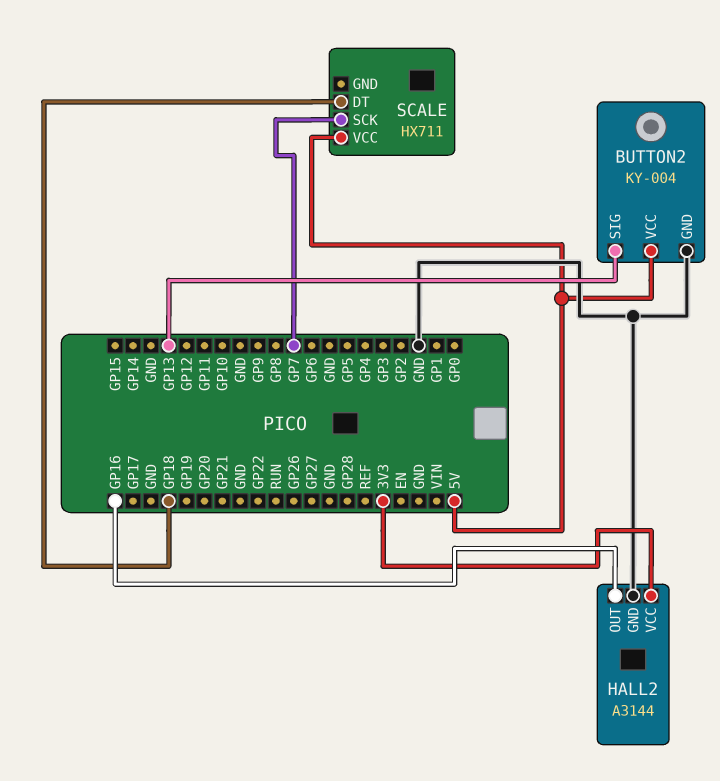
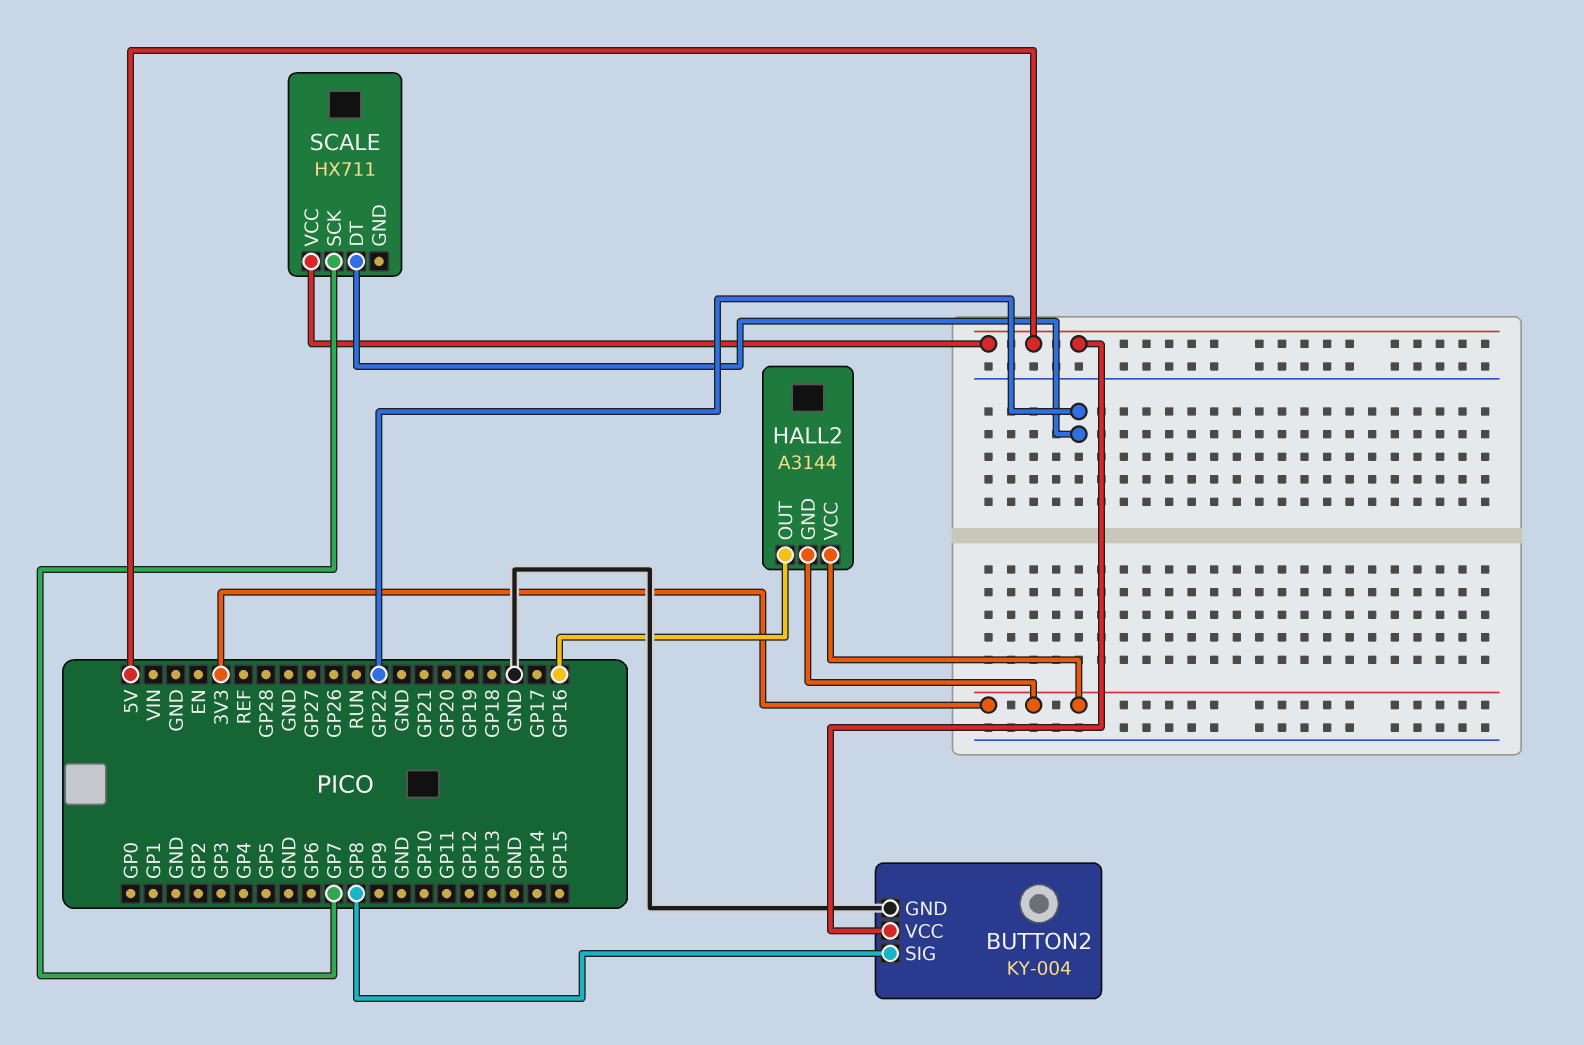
BUTTON2 pin SIG: GP13 -> GP8
HALL2 pin GND: GND -> 3V3
SCALE pin DT: GP18 -> GP22

